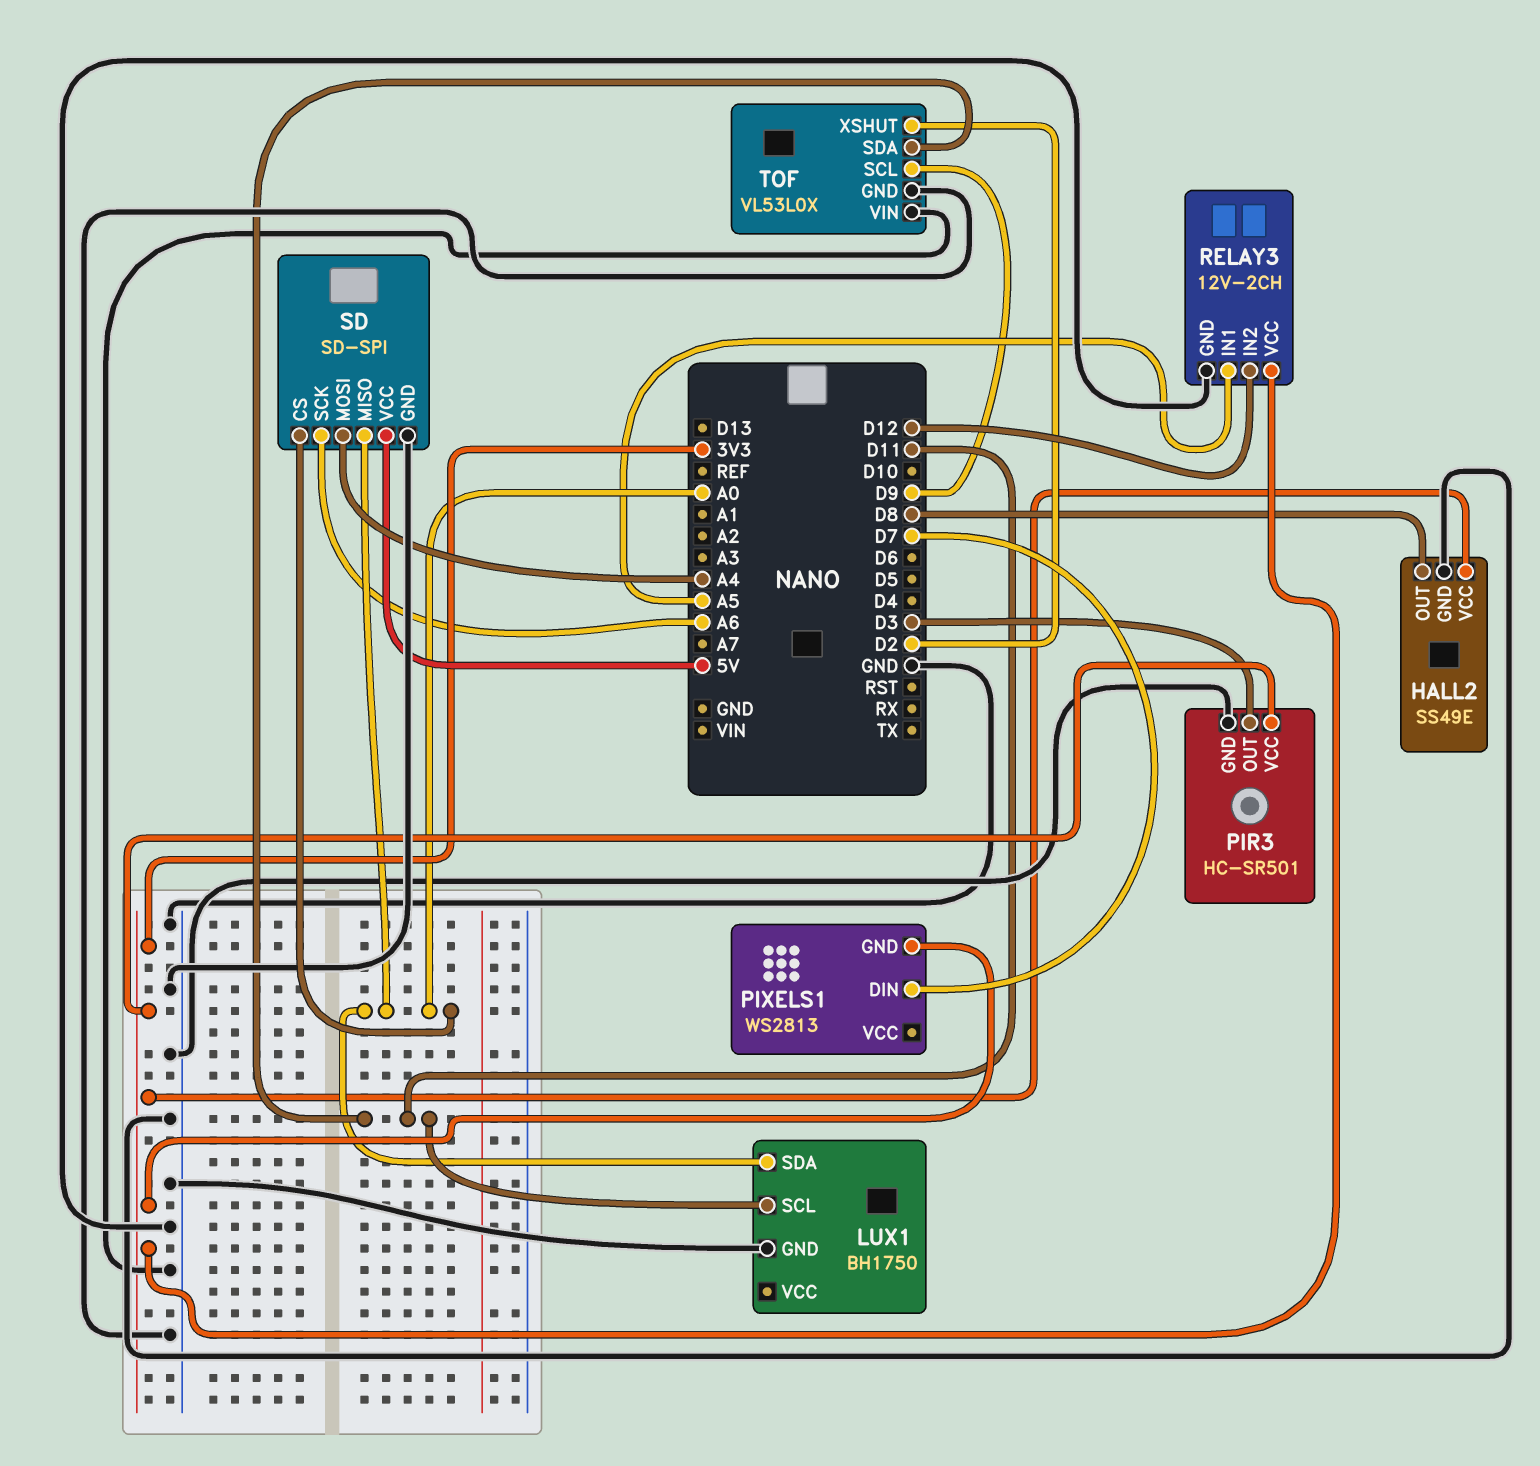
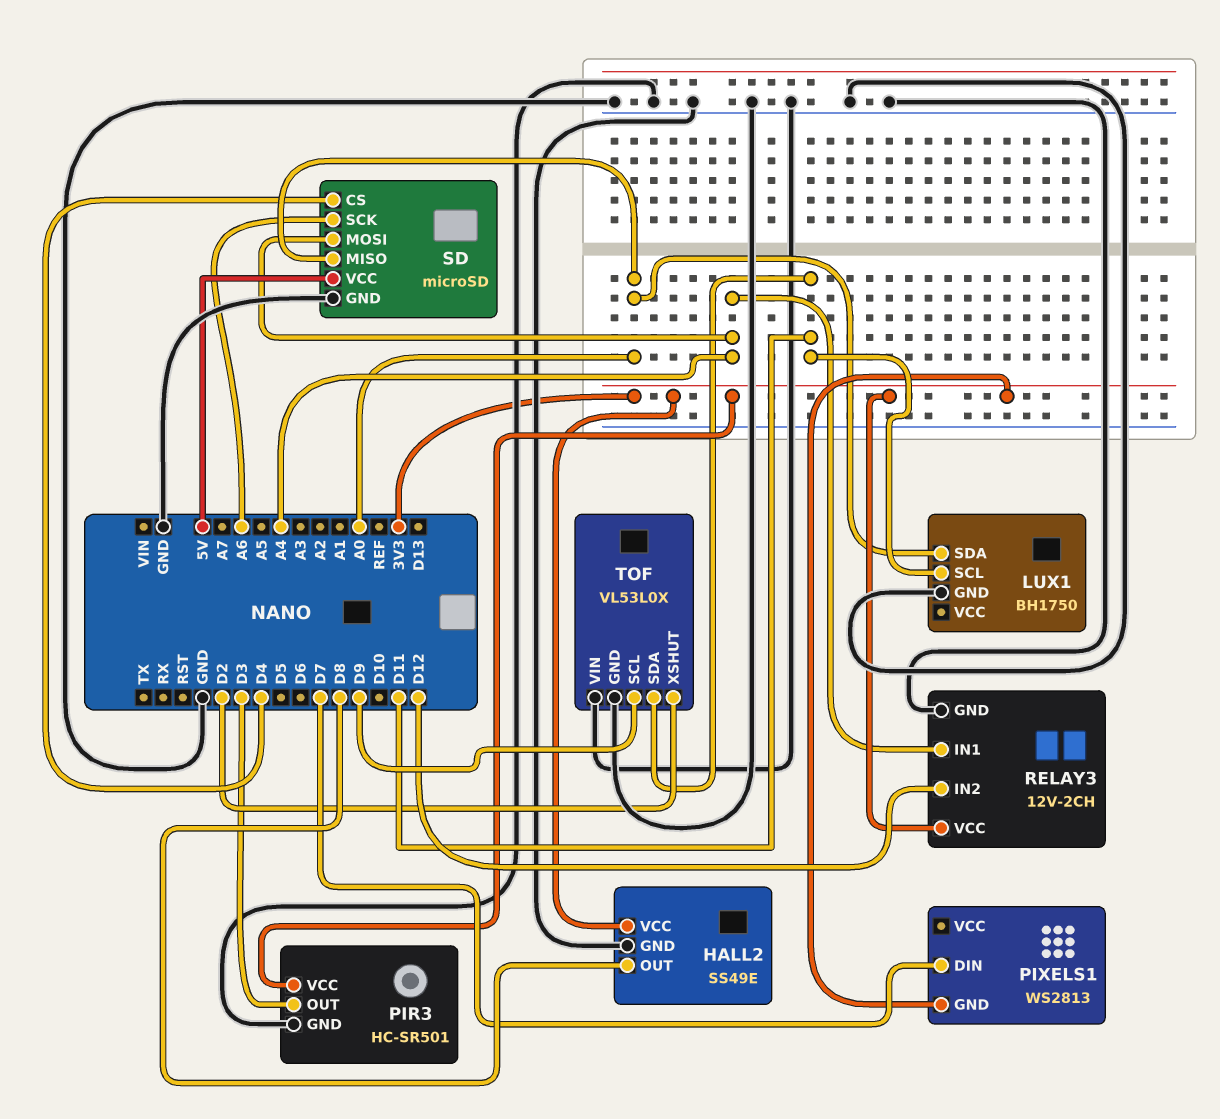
RELAY3 pin IN1: A5 -> A4
SD: SD-SPI -> microSD
SD pin CS: A0 -> D4

